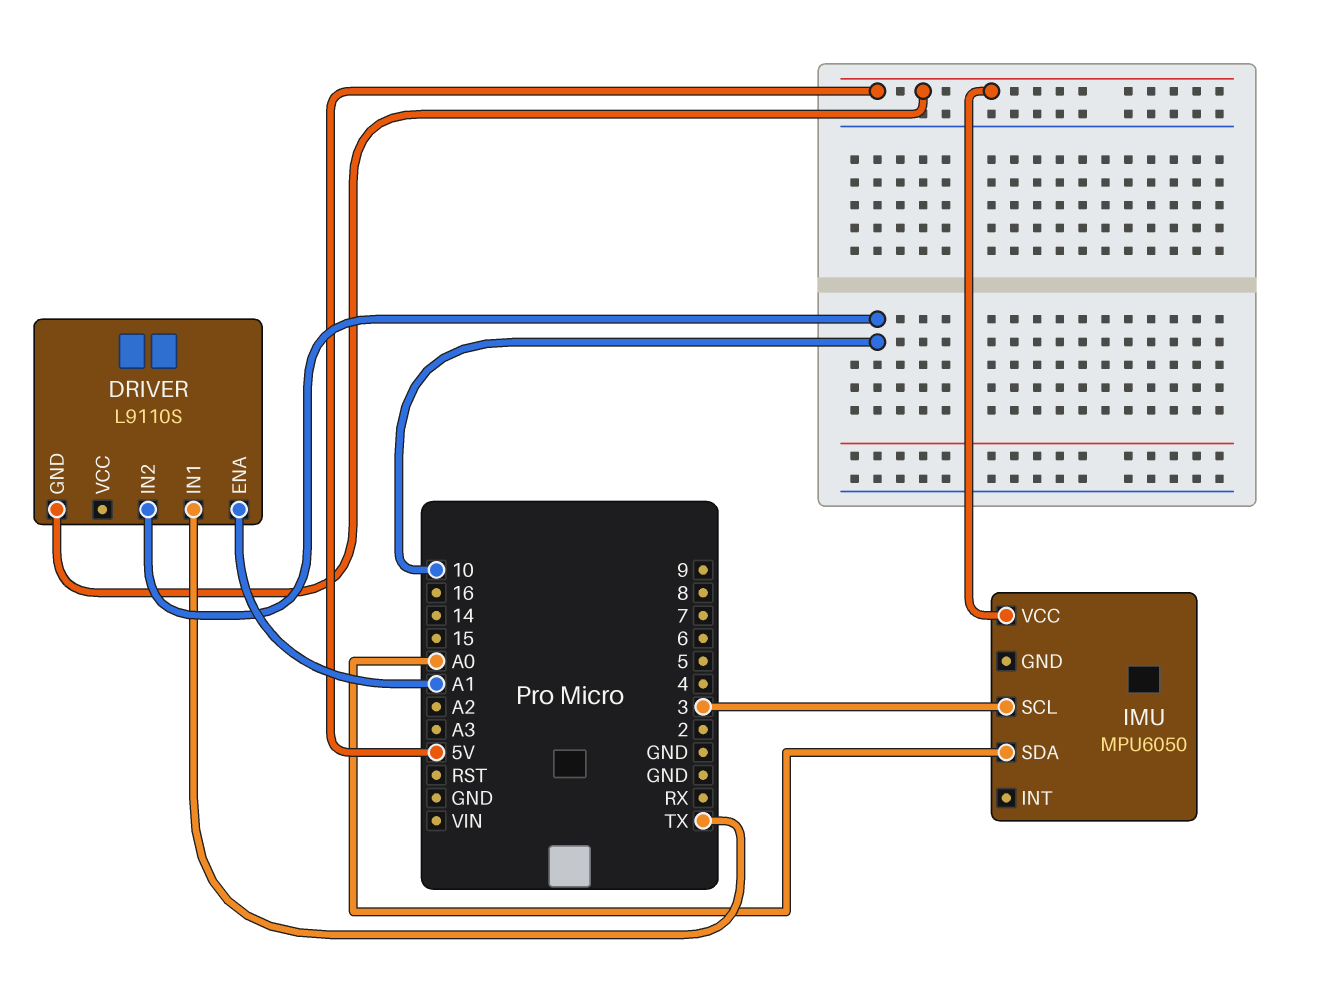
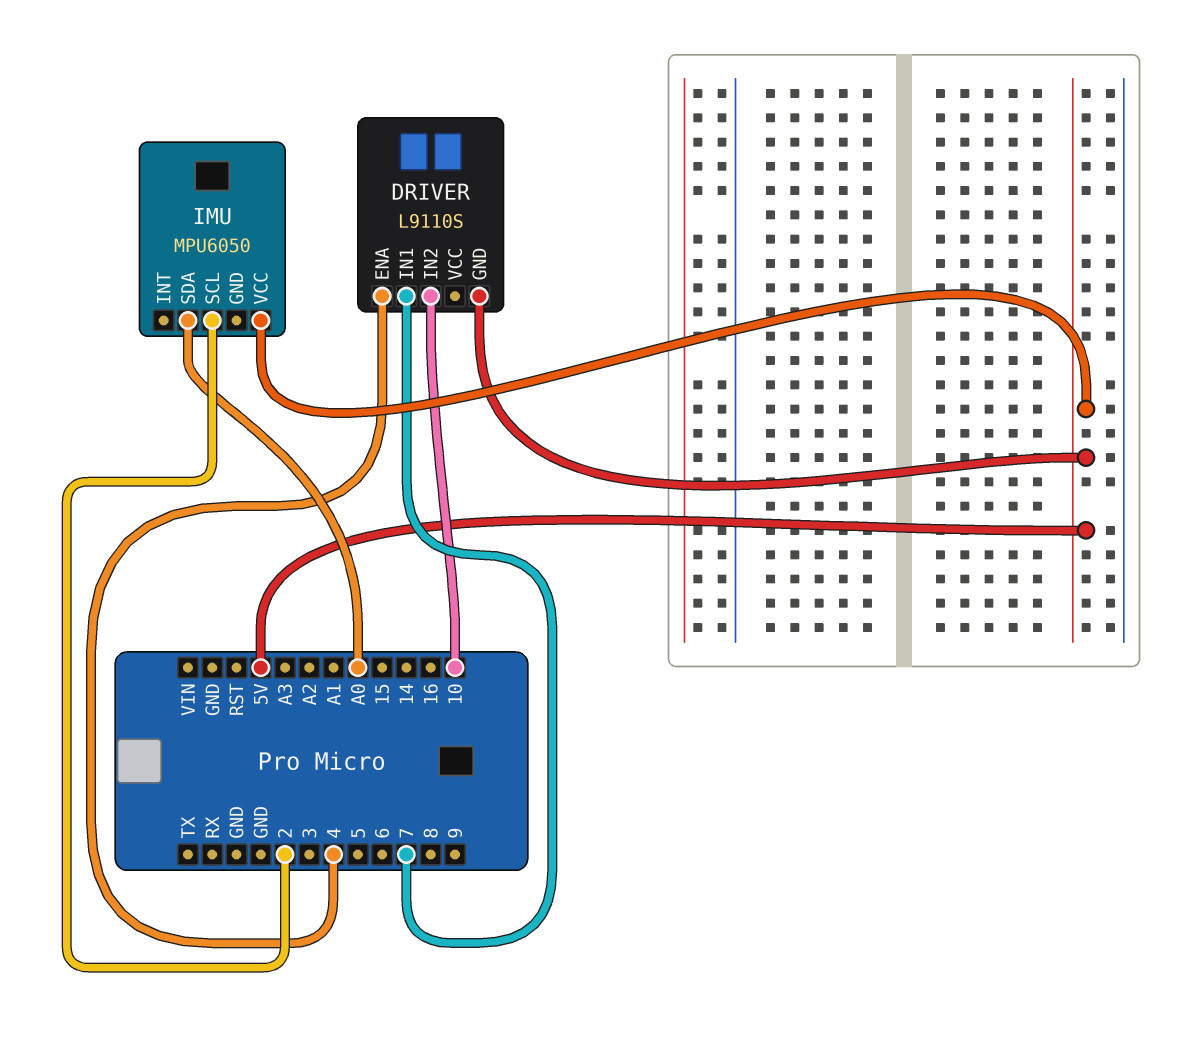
DRIVER pin ENA: A1 -> 4
DRIVER pin IN1: TX -> 7
IMU pin SCL: 3 -> 2

